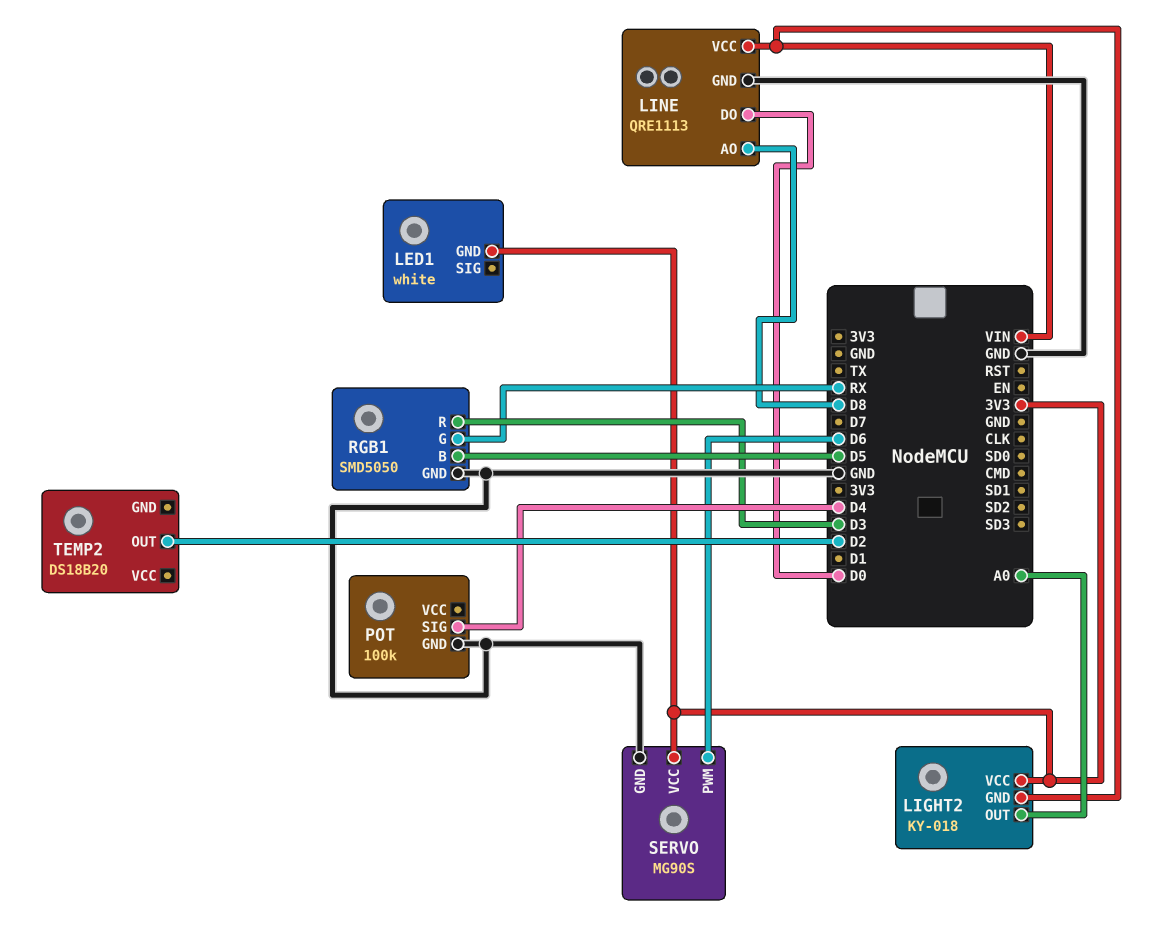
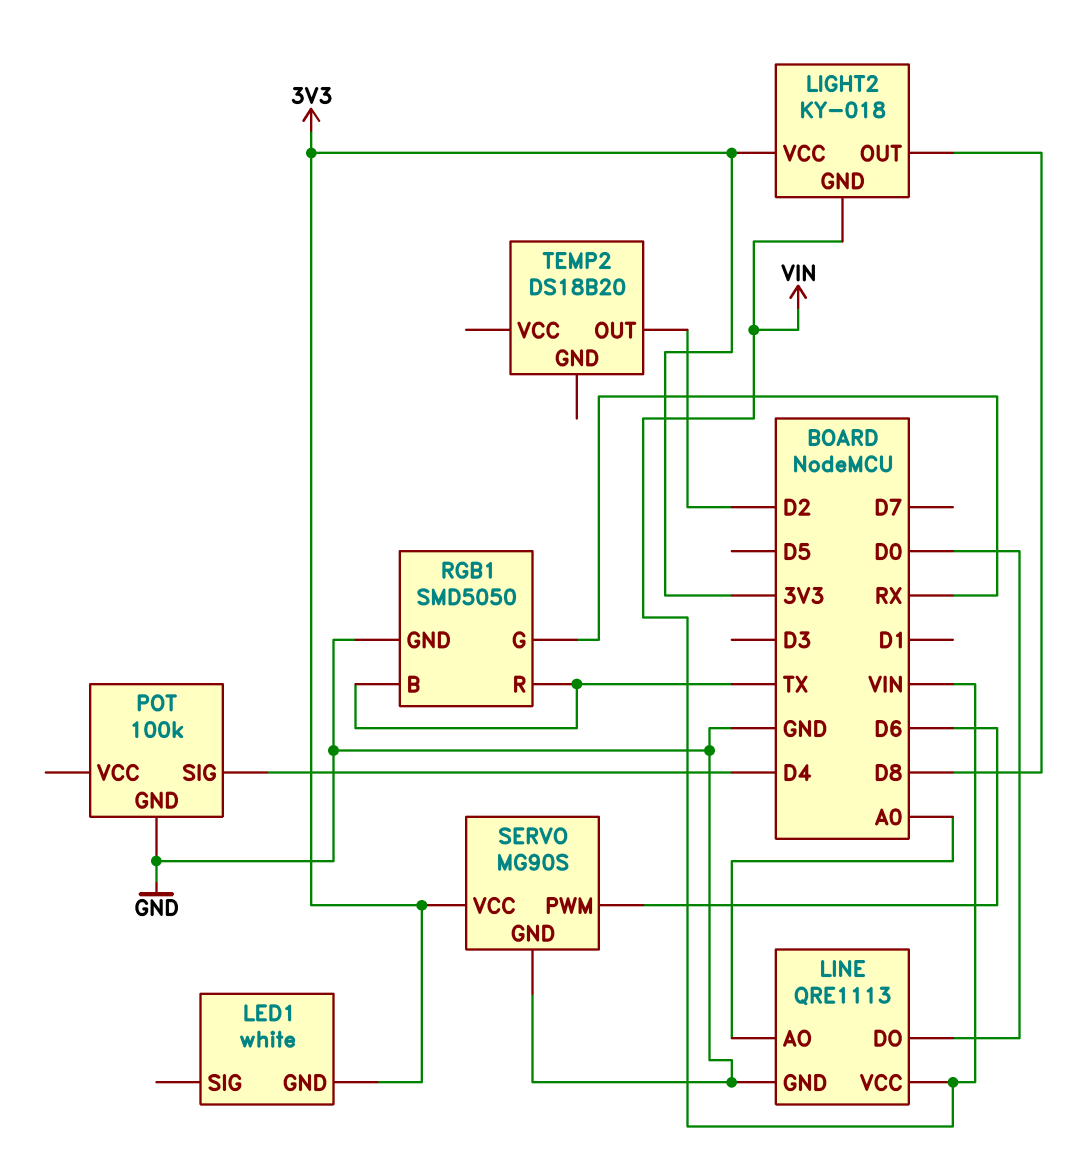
LIGHT2 pin OUT: A0 -> D8
LINE pin AO: D8 -> A0
RGB1 pin B: D5 -> TX
RGB1 pin R: D3 -> TX

